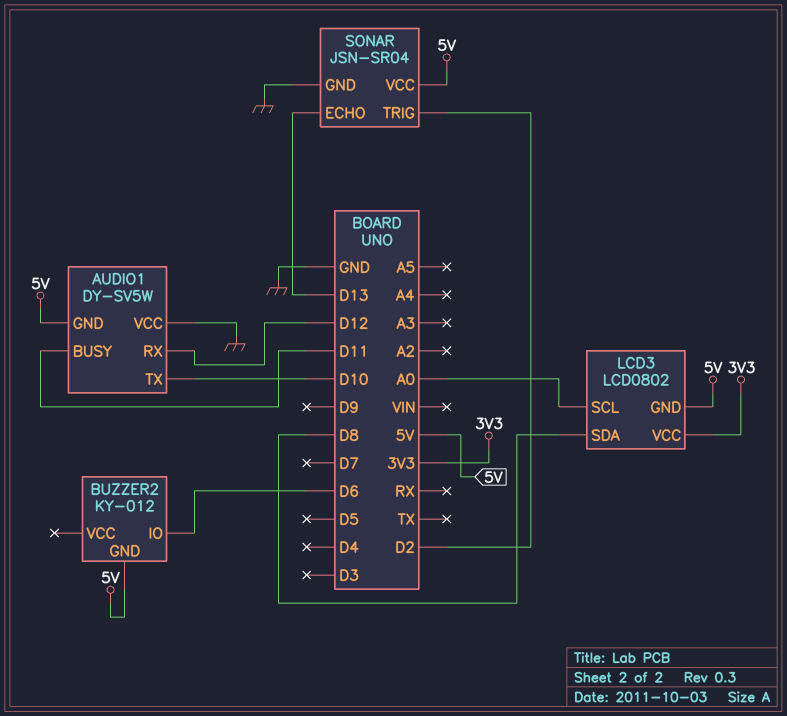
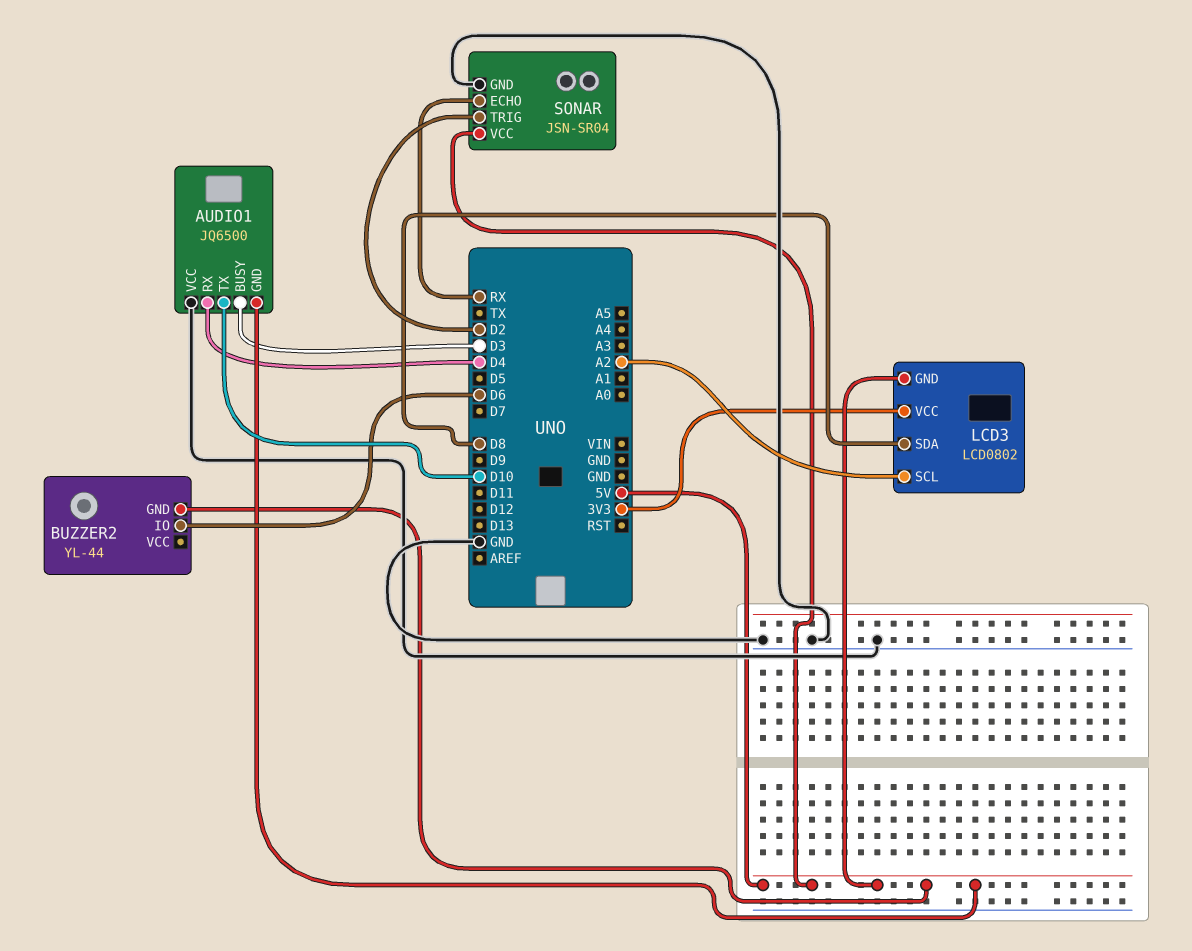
AUDIO1: DY-SV5W -> JQ6500
AUDIO1 pin BUSY: D11 -> D3
AUDIO1 pin RX: D12 -> D4
BUZZER2: KY-012 -> YL-44
LCD3 pin SCL: A0 -> A2
SONAR pin ECHO: D13 -> RX

